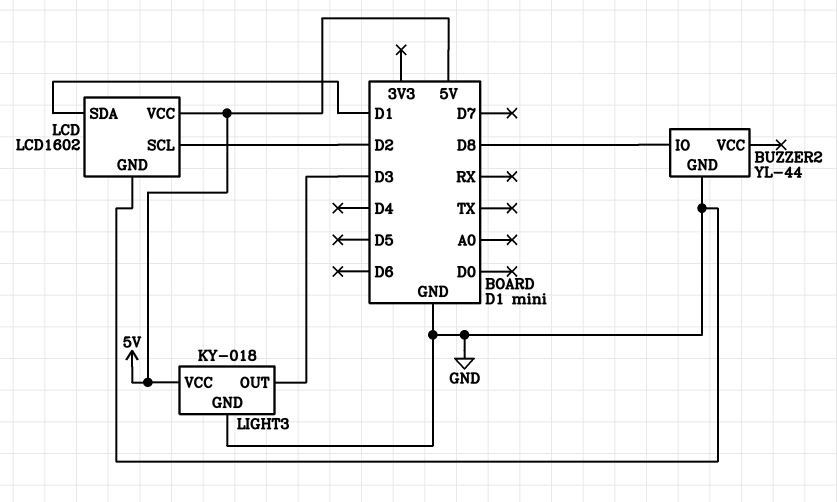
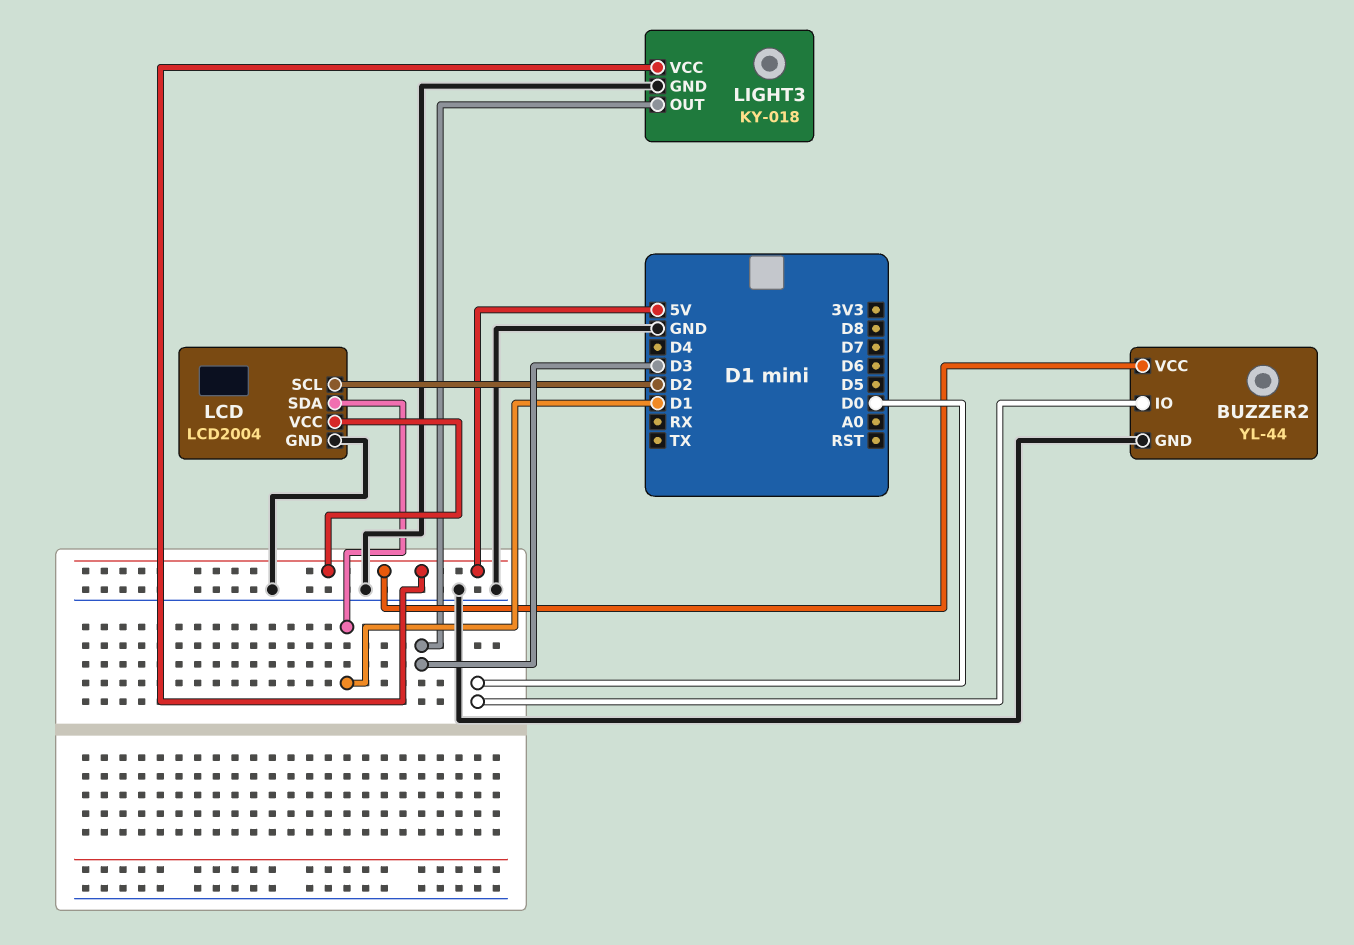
BUZZER2 pin IO: D8 -> D0
BUZZER2 pin VCC: none -> 5V
LCD: LCD1602 -> LCD2004

